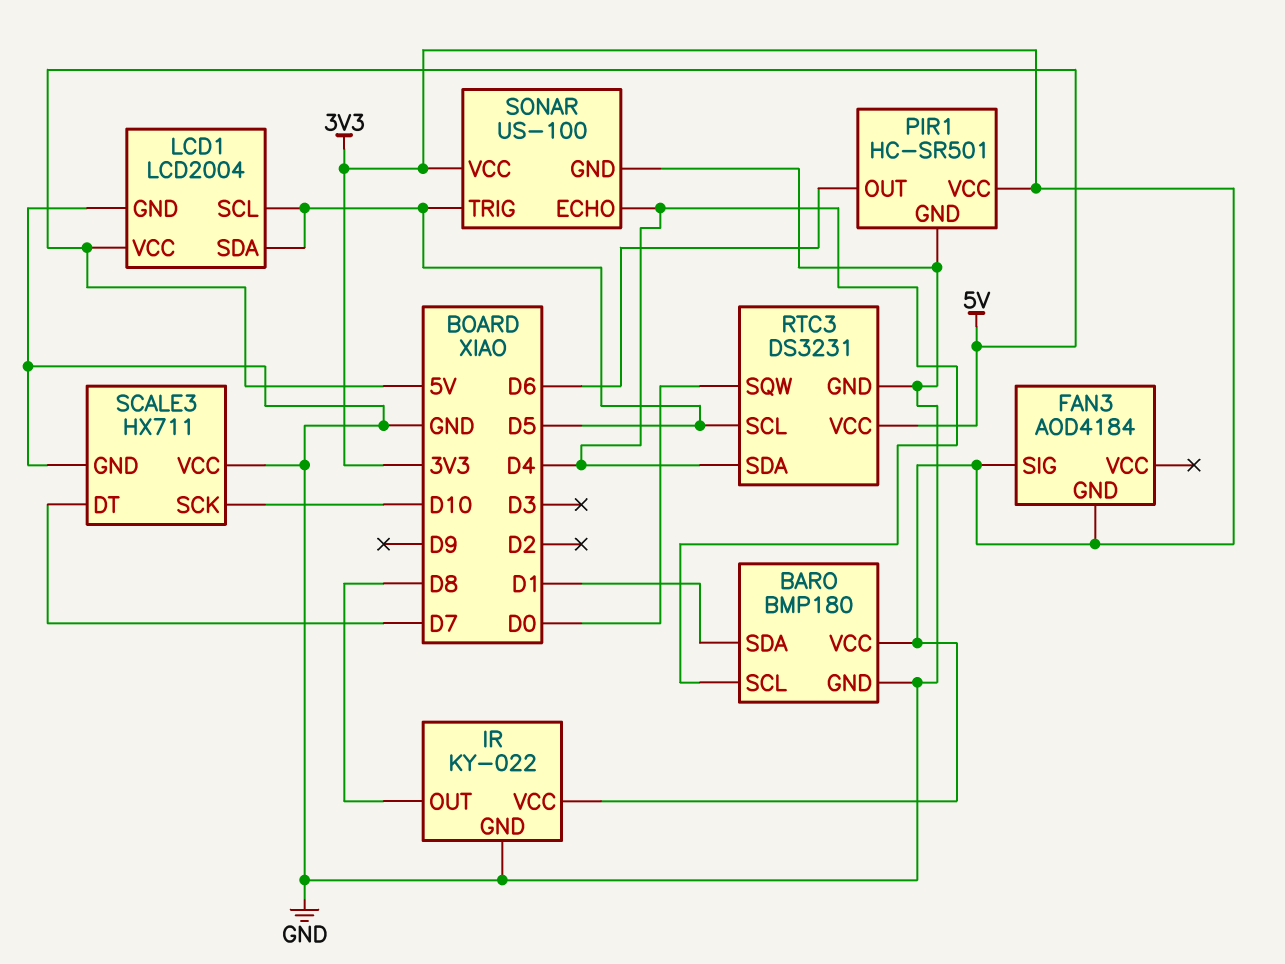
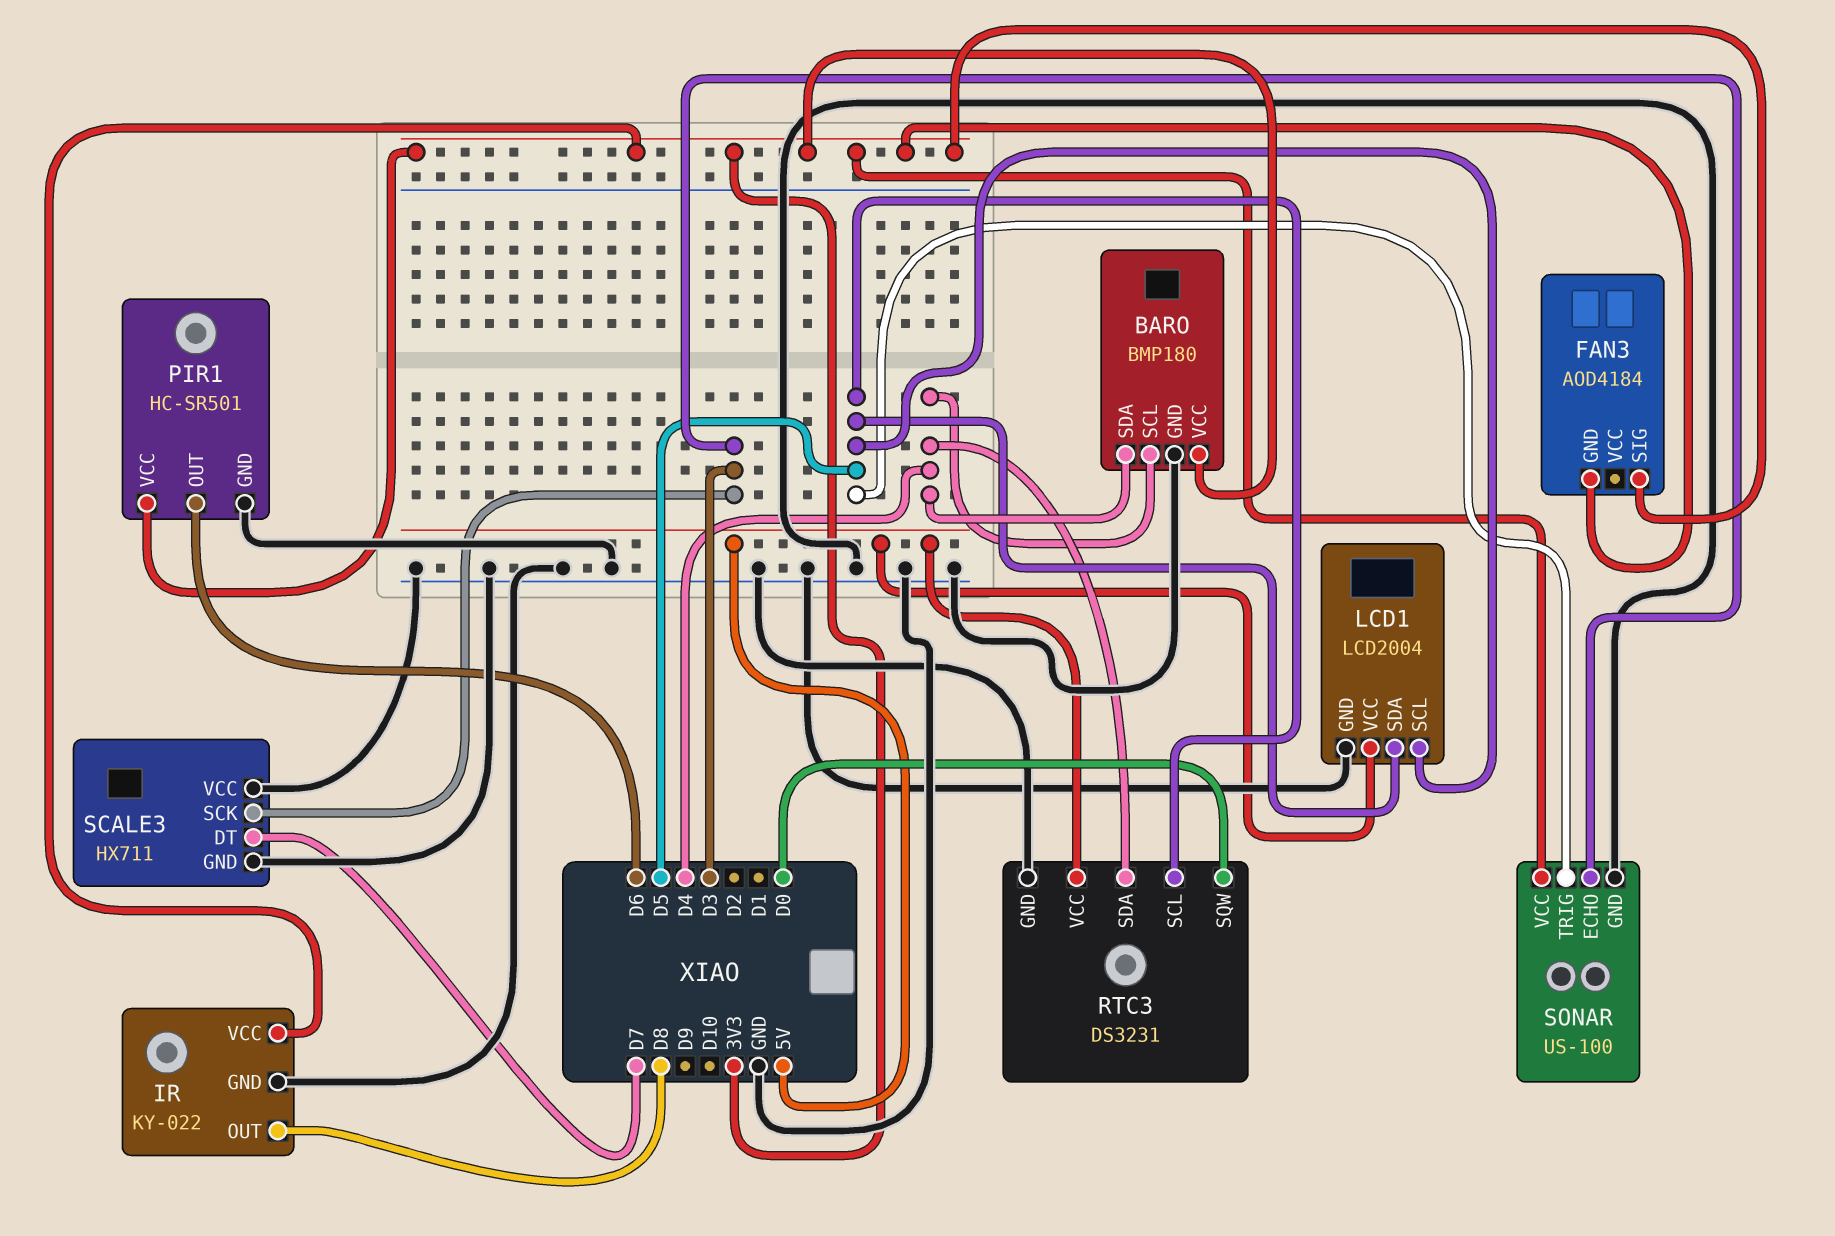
BARO pin SDA: D1 -> D4
SCALE3 pin SCK: D10 -> D3
SONAR pin ECHO: D4 -> D3

